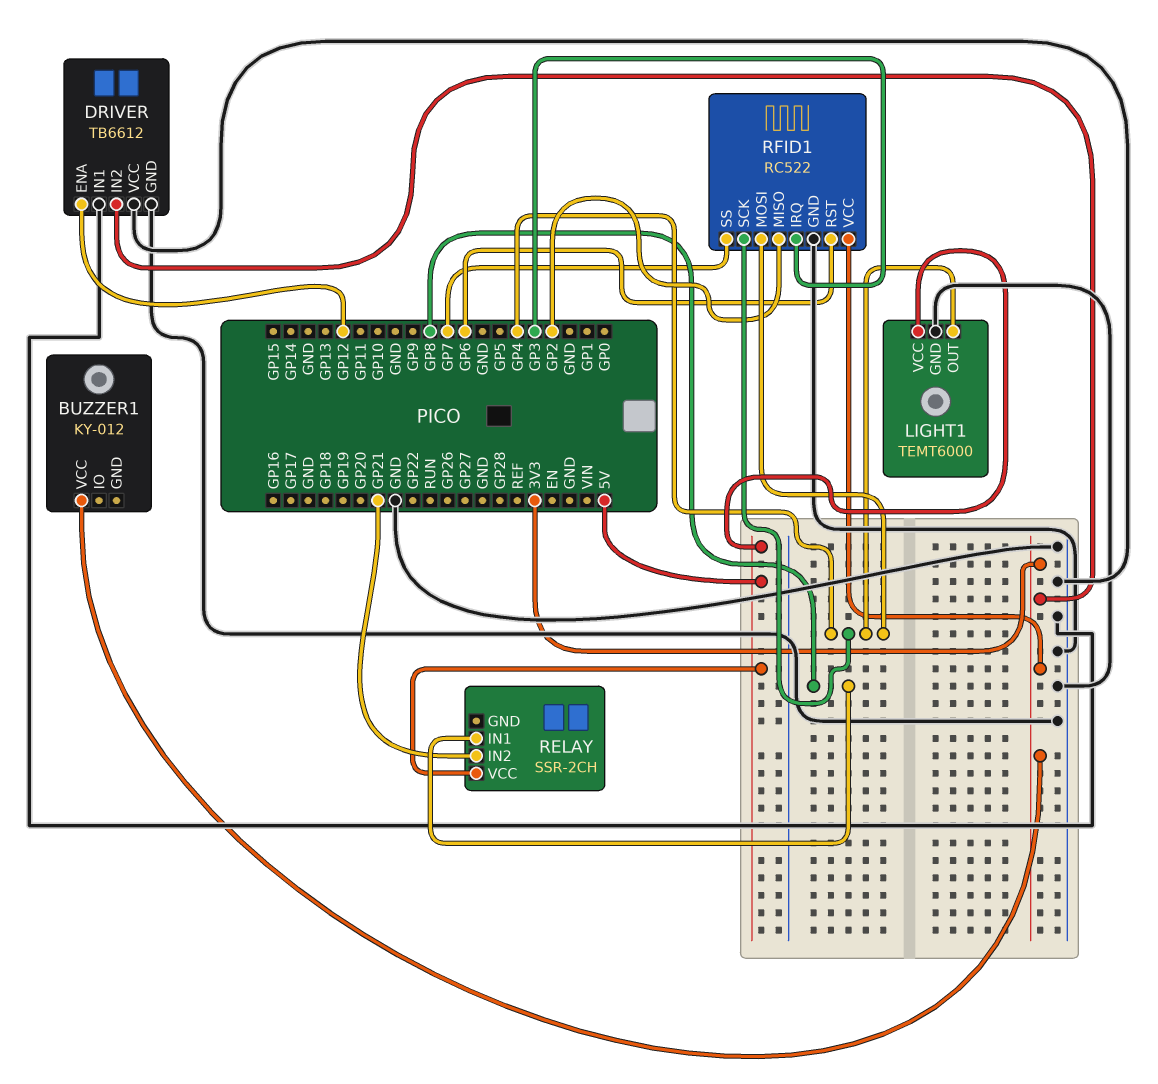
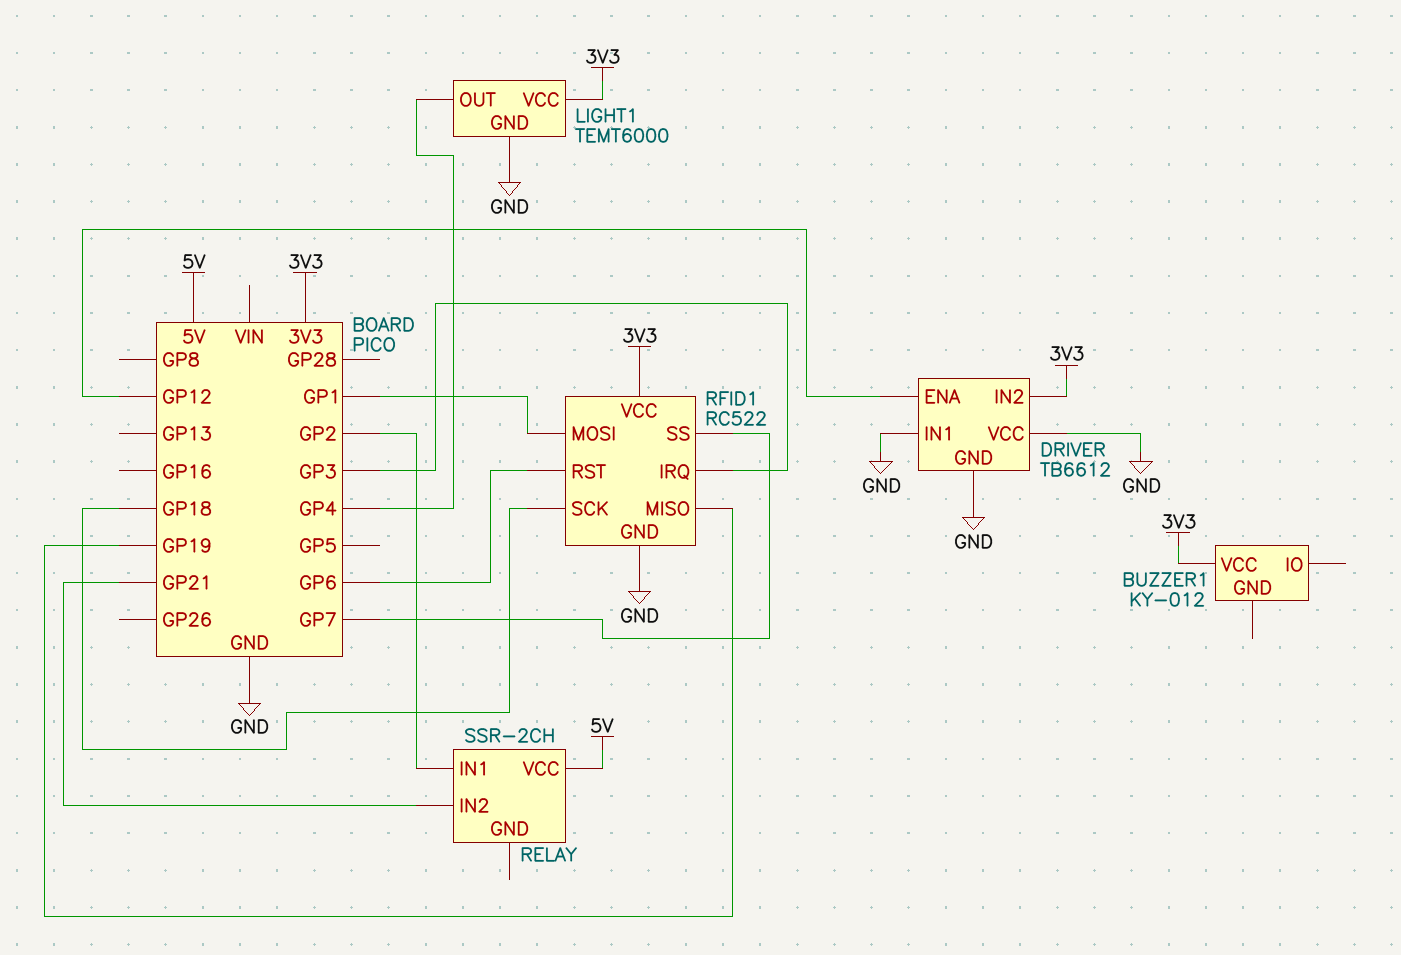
LIGHT1 pin VCC: 5V -> 3V3
RELAY pin IN1: GP8 -> GP2
RFID1 pin MISO: GP2 -> GP19
RFID1 pin MOSI: GP4 -> GP1
RFID1 pin SCK: GP4 -> GP18

